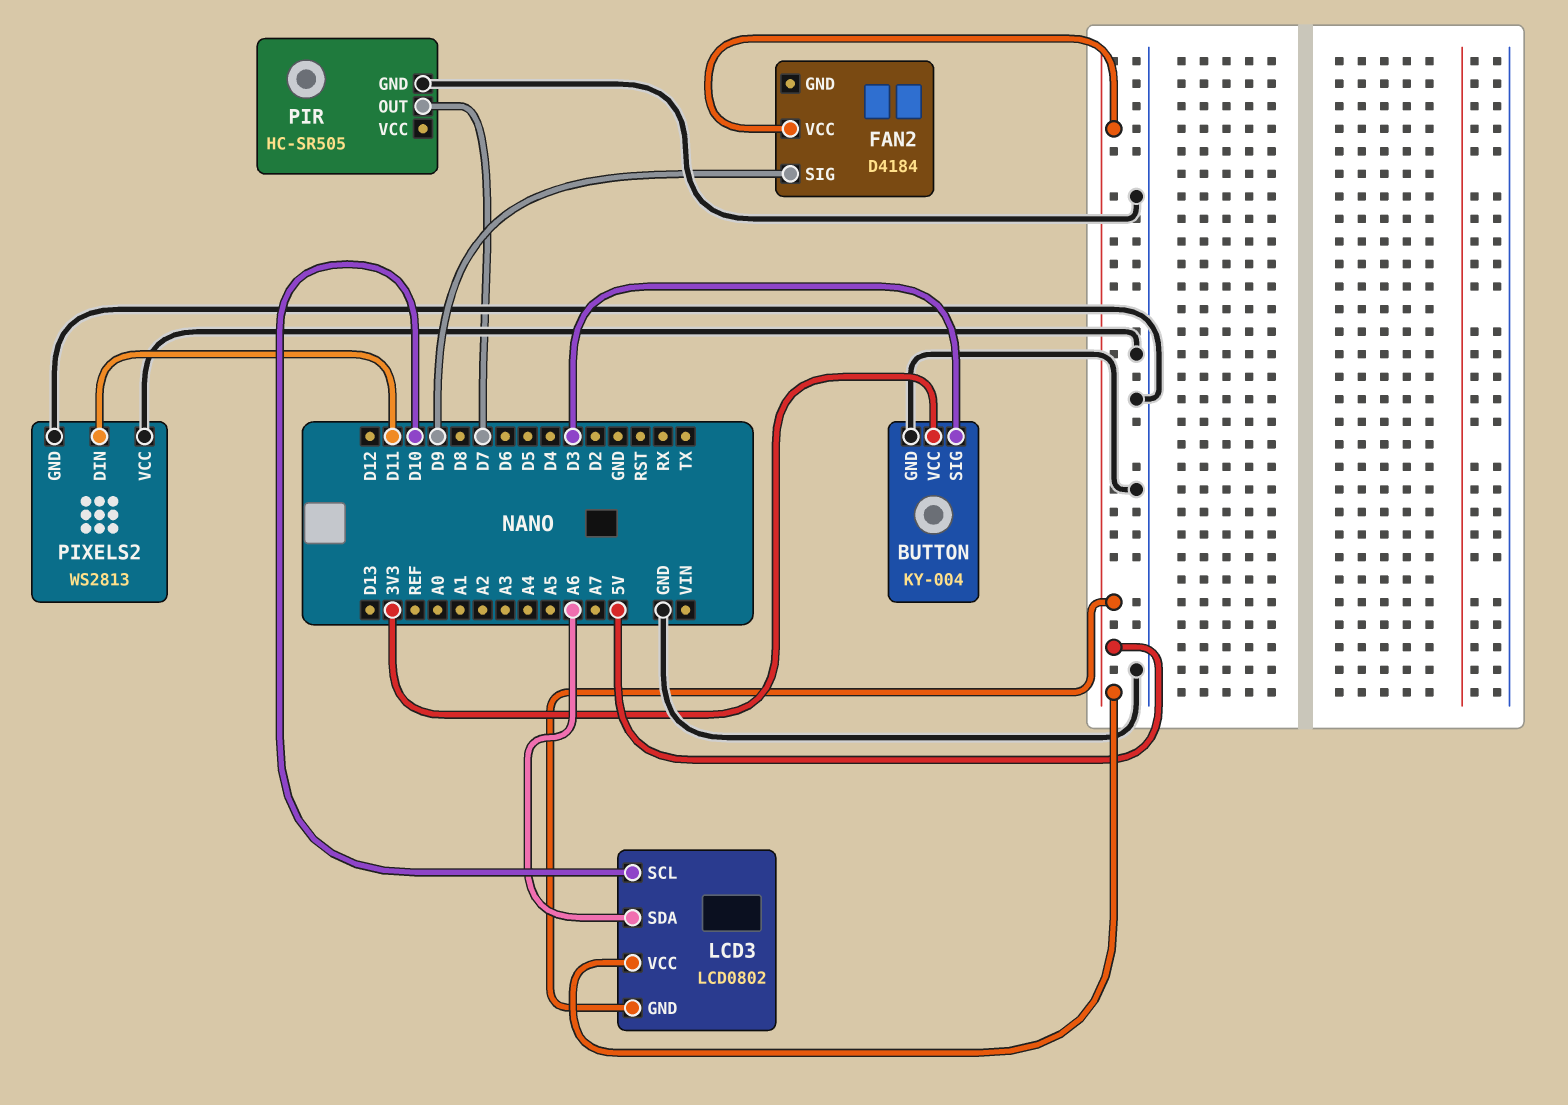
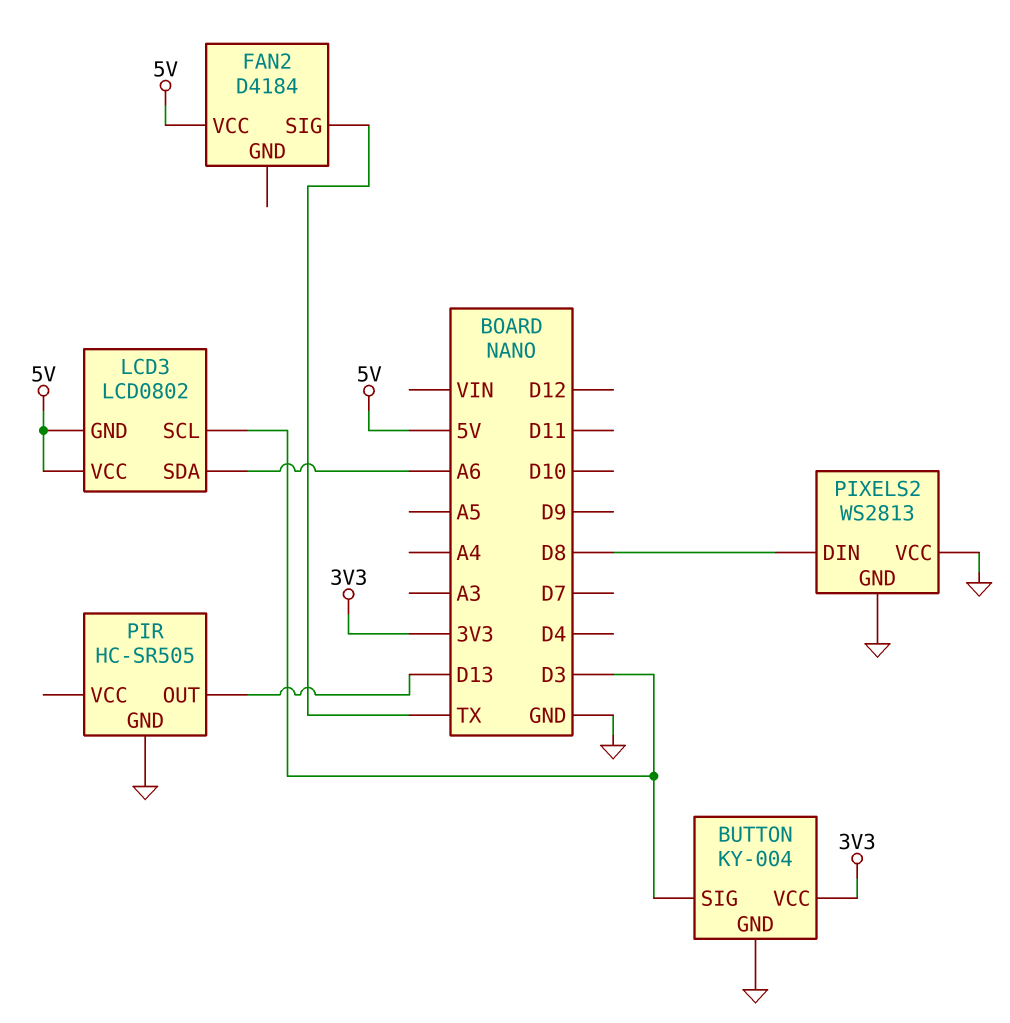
FAN2 pin SIG: D9 -> TX
LCD3 pin SCL: D10 -> D3
PIR pin OUT: D7 -> D13
PIXELS2 pin DIN: D11 -> D8

